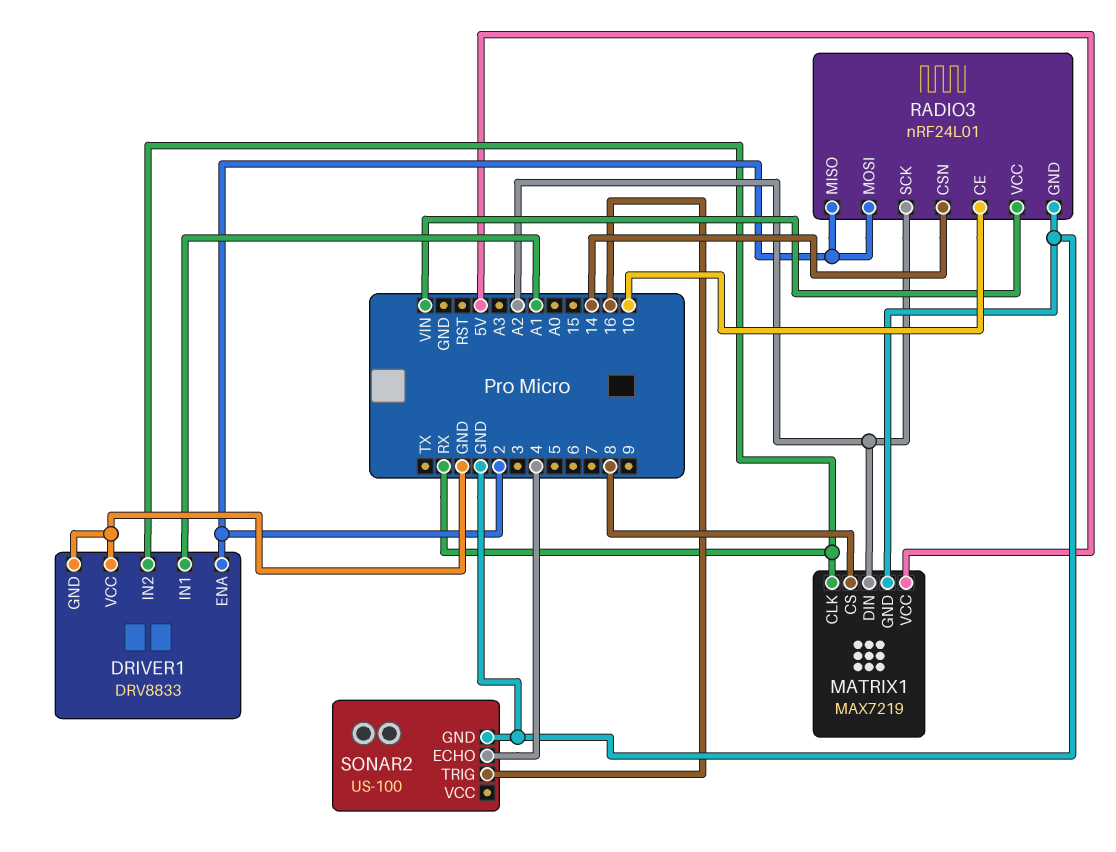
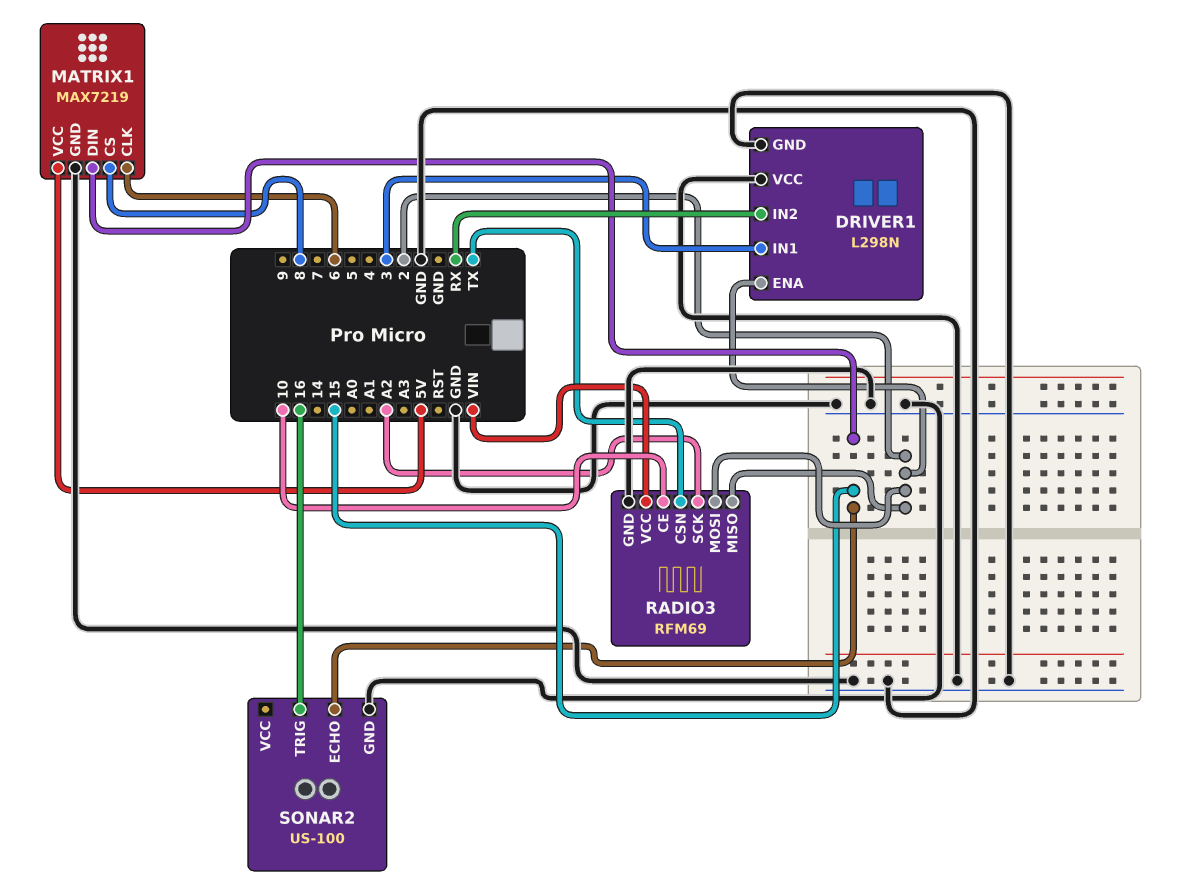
DRIVER1: DRV8833 -> L298N
DRIVER1 pin IN1: A1 -> 3
MATRIX1 pin CLK: RX -> 6
MATRIX1 pin DIN: A2 -> 15
RADIO3: nRF24L01 -> RFM69
RADIO3 pin CSN: 14 -> TX
SONAR2 pin ECHO: 4 -> 15

